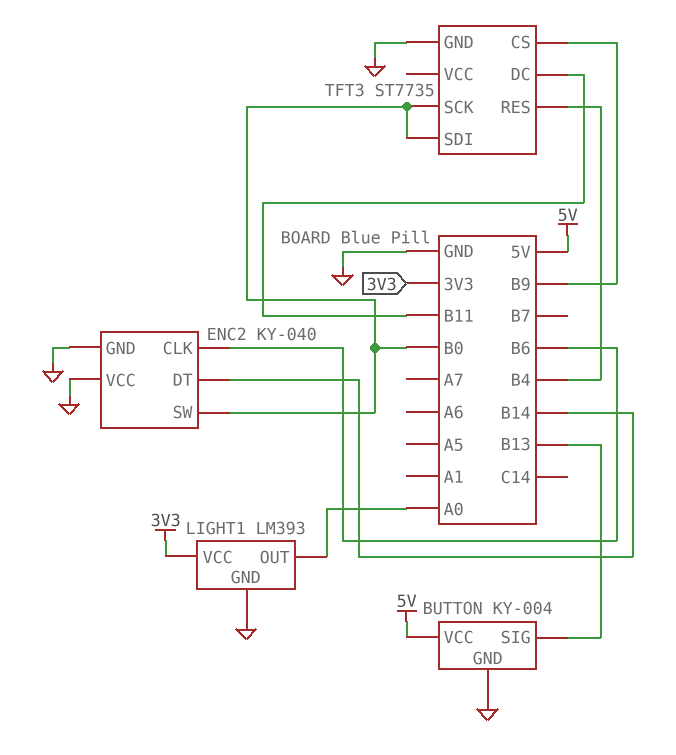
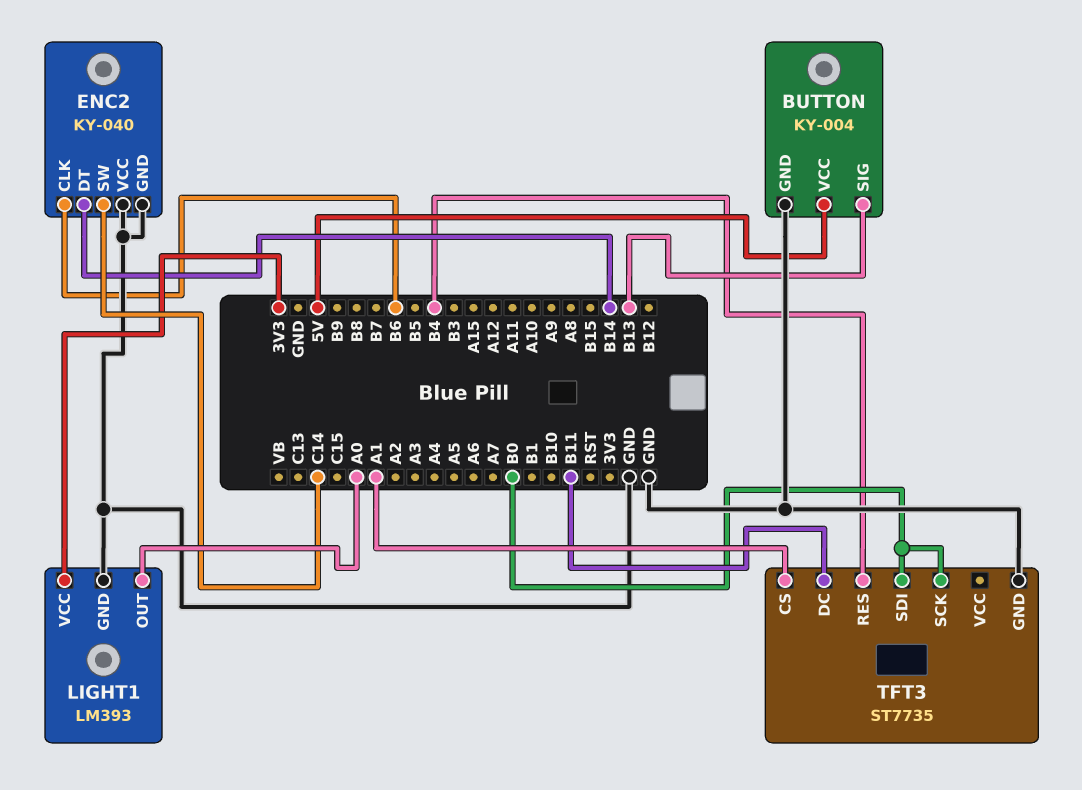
ENC2 pin SW: B0 -> C14
TFT3 pin CS: B9 -> A1

